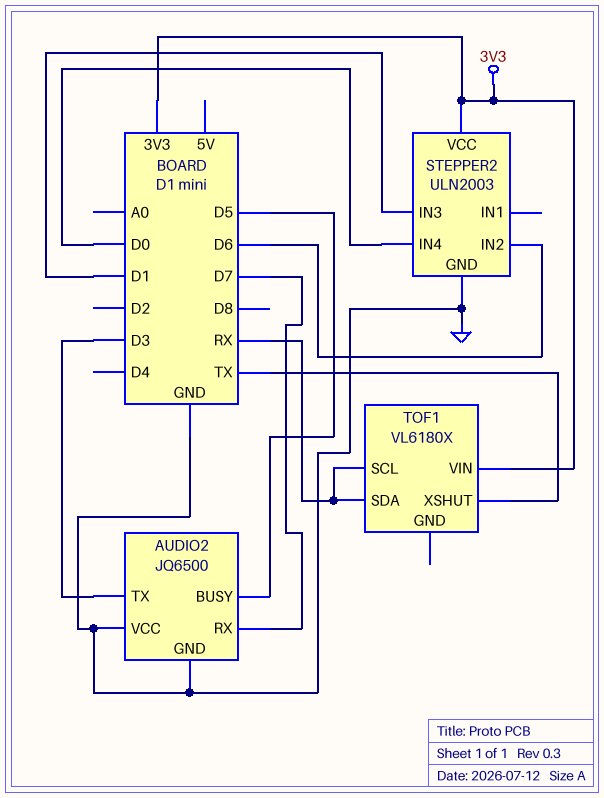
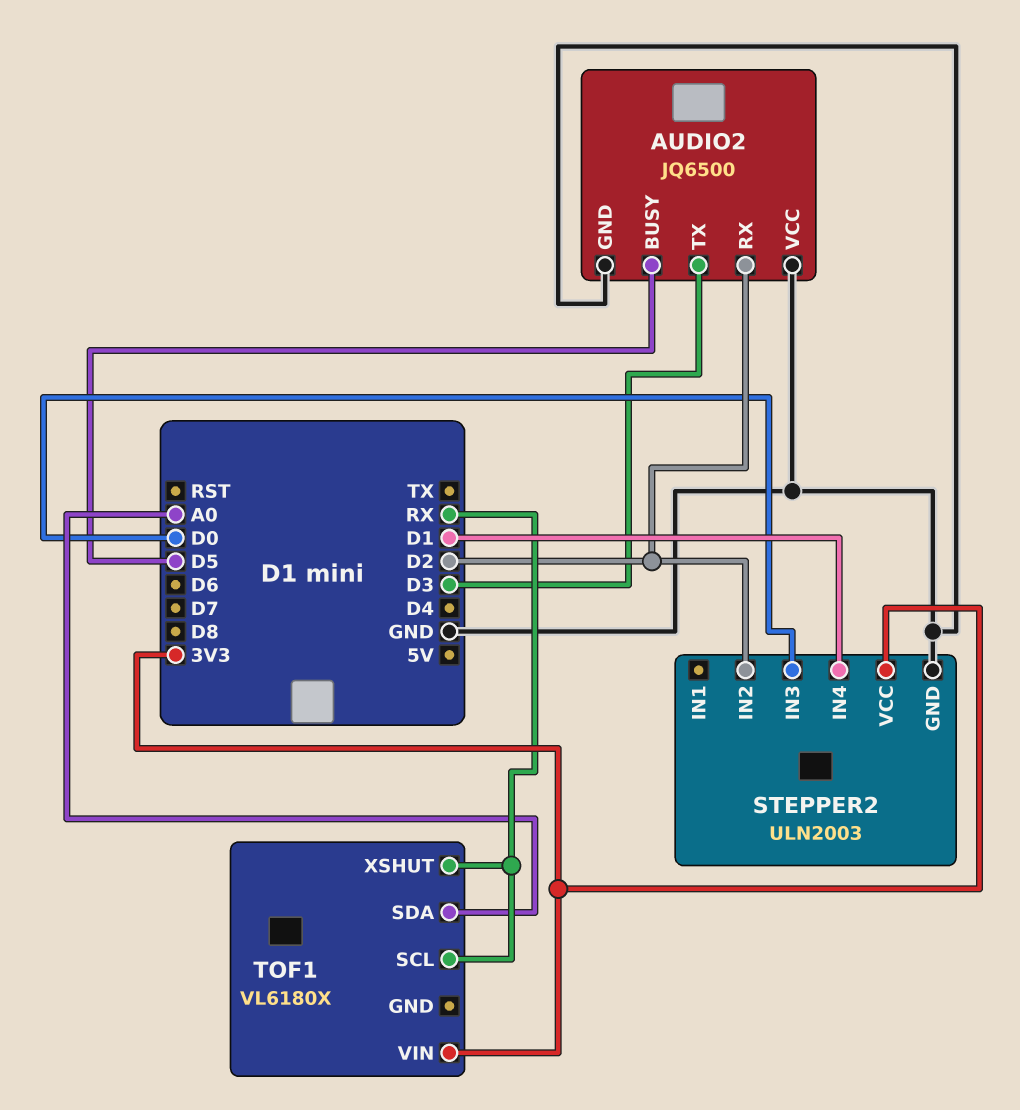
AUDIO2 pin RX: D7 -> D2
STEPPER2 pin IN2: D6 -> D2
STEPPER2 pin IN3: D1 -> D0
STEPPER2 pin IN4: D0 -> D1
TOF1 pin SDA: RX -> A0
TOF1 pin XSHUT: TX -> RX

